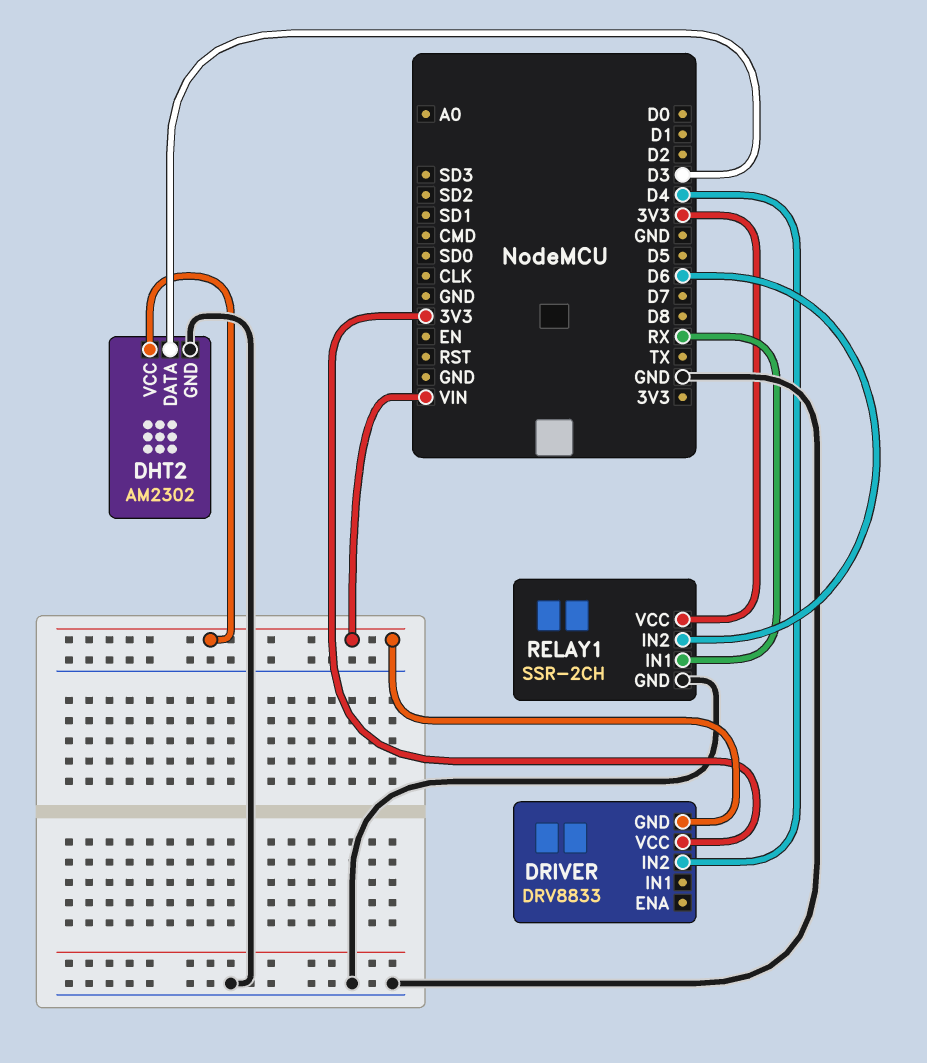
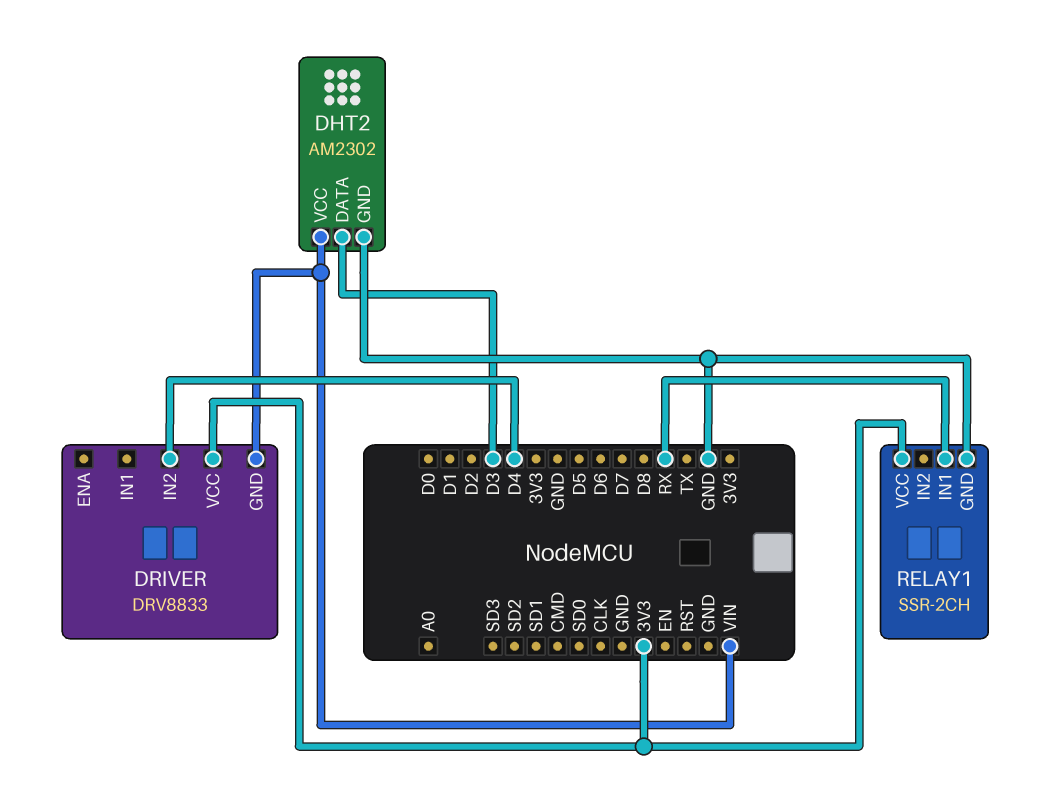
RELAY1 pin IN2: D6 -> none

